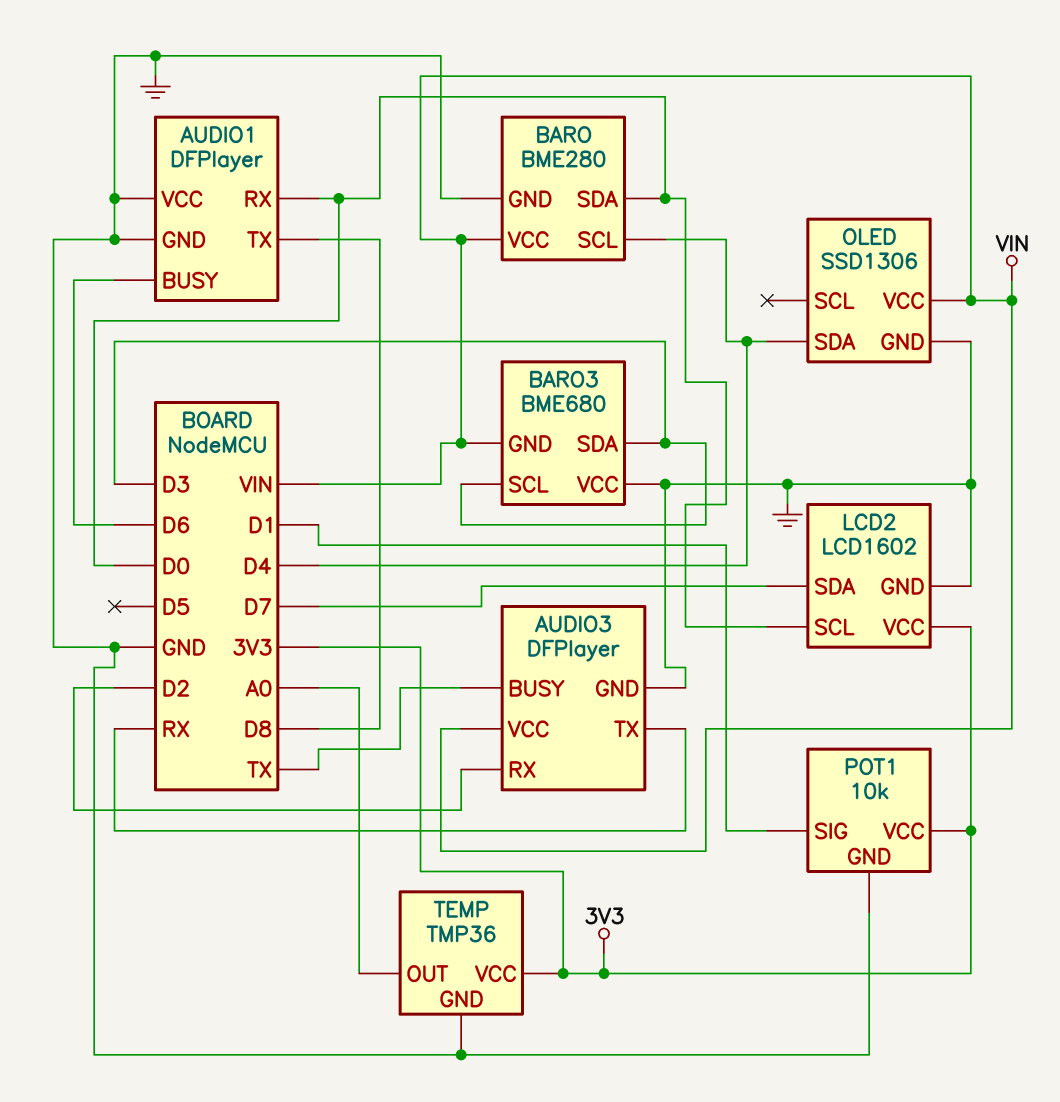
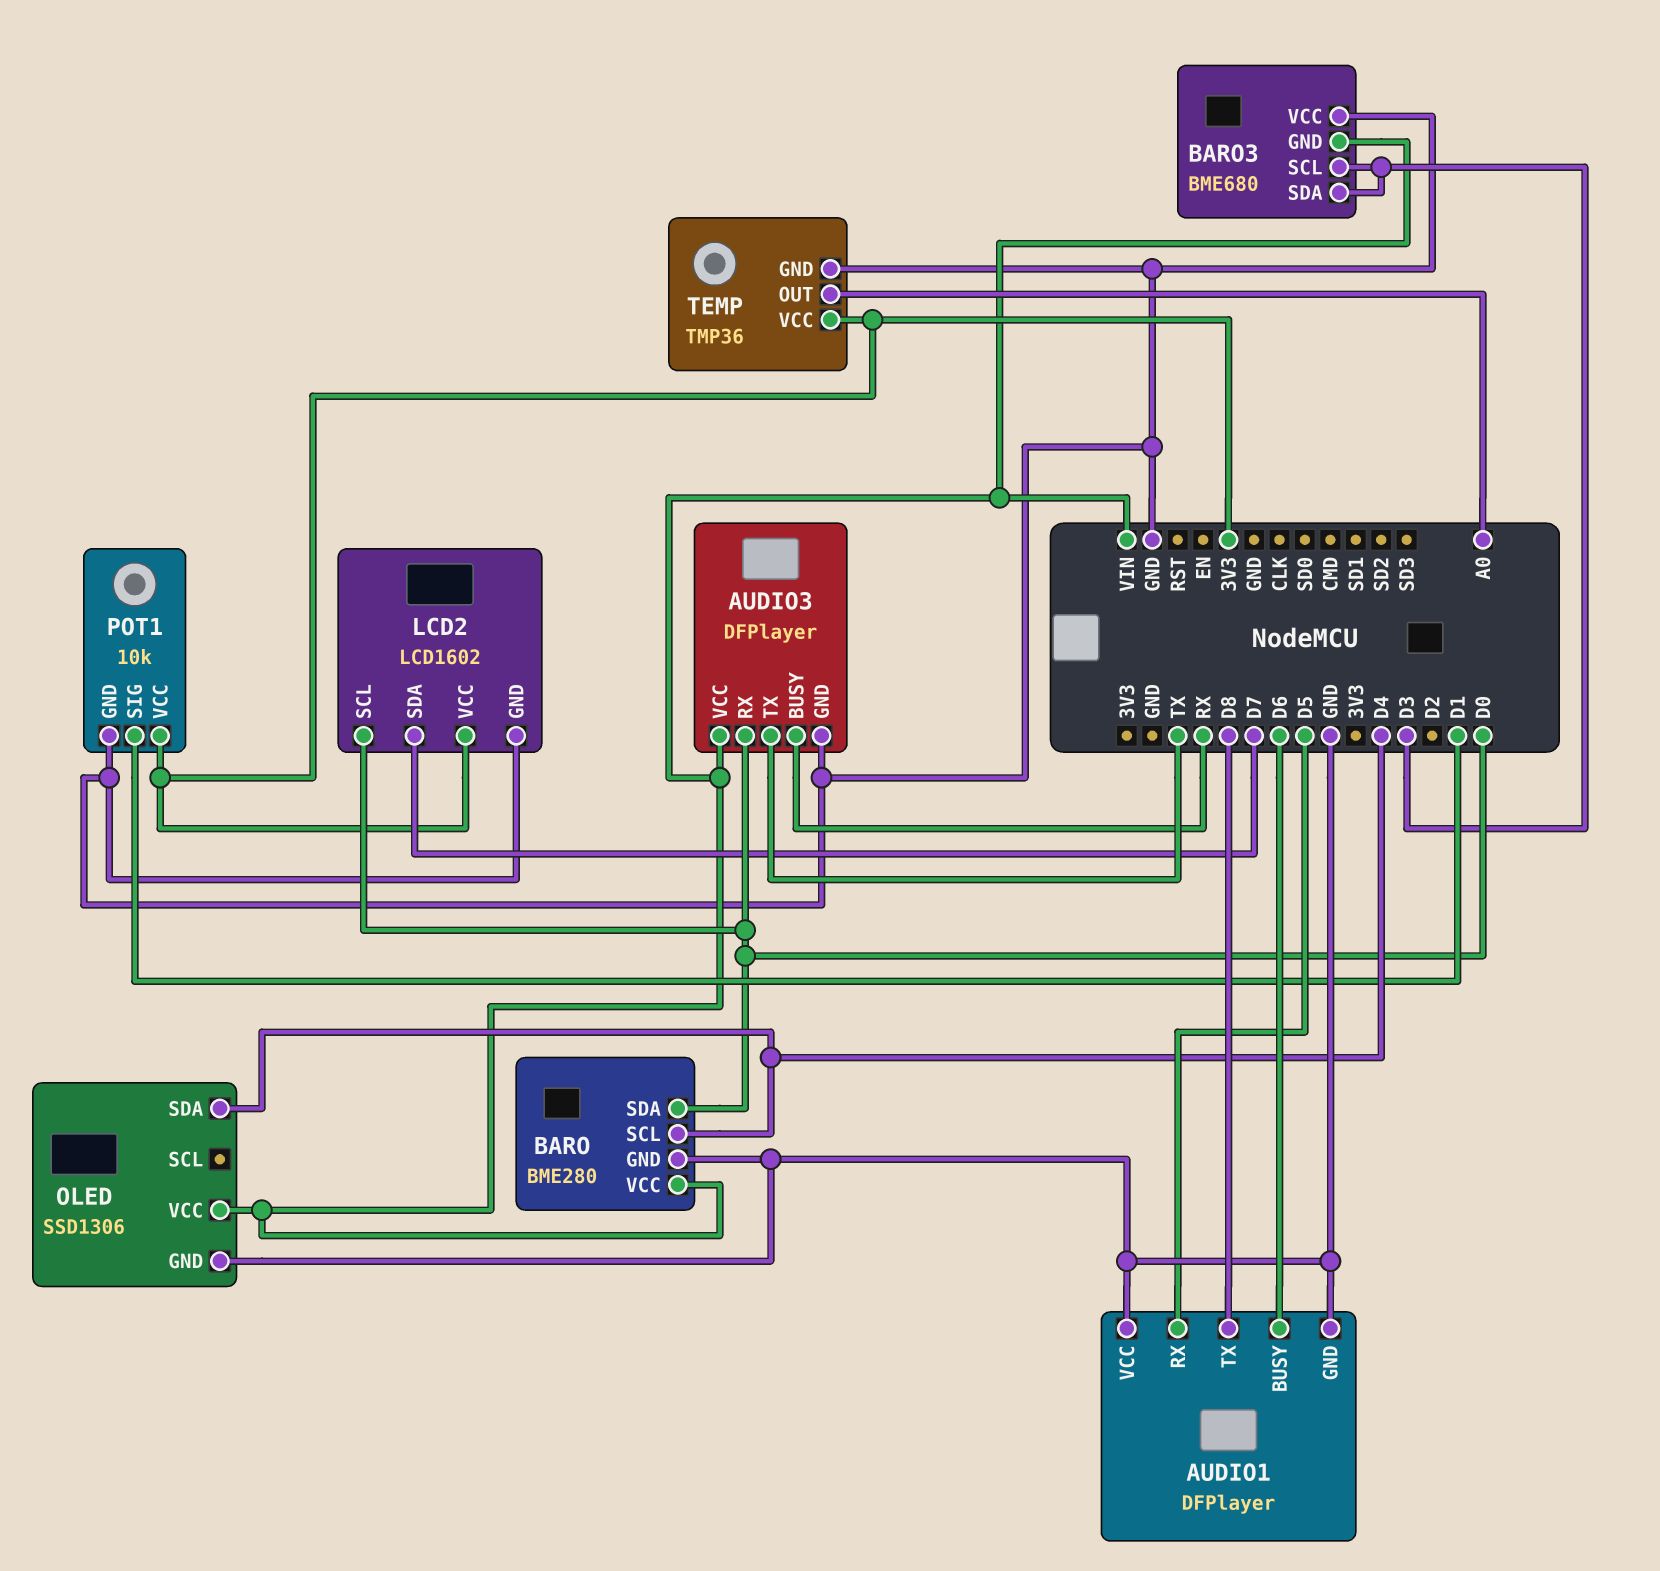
AUDIO1 pin RX: D0 -> D5
AUDIO3 pin BUSY: TX -> RX
AUDIO3 pin RX: D2 -> D0
AUDIO3 pin TX: RX -> TX

